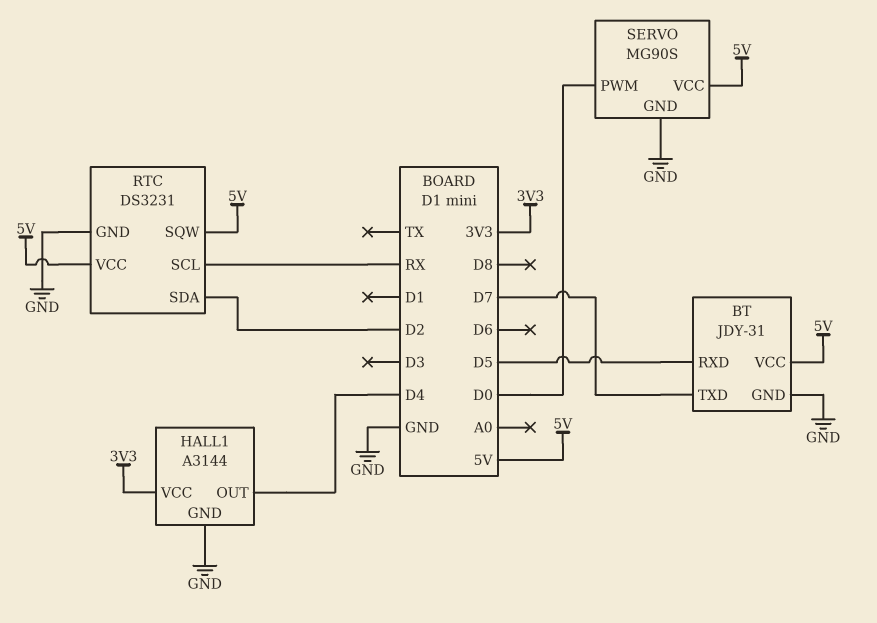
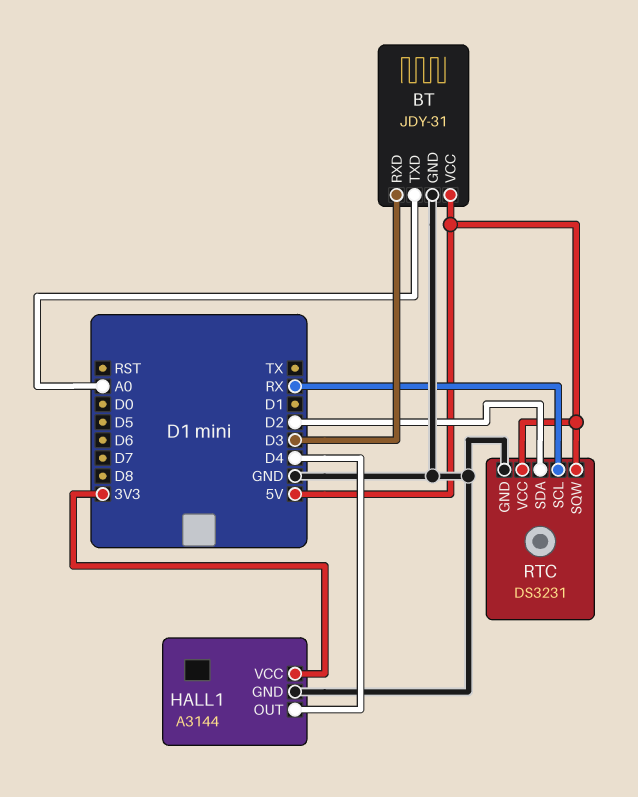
BT pin RXD: D5 -> D3
BT pin TXD: D7 -> A0
SERVO: MG90S -> none
SERVO pin GND: GND -> none
SERVO pin PWM: D0 -> none
SERVO pin VCC: 5V -> none

